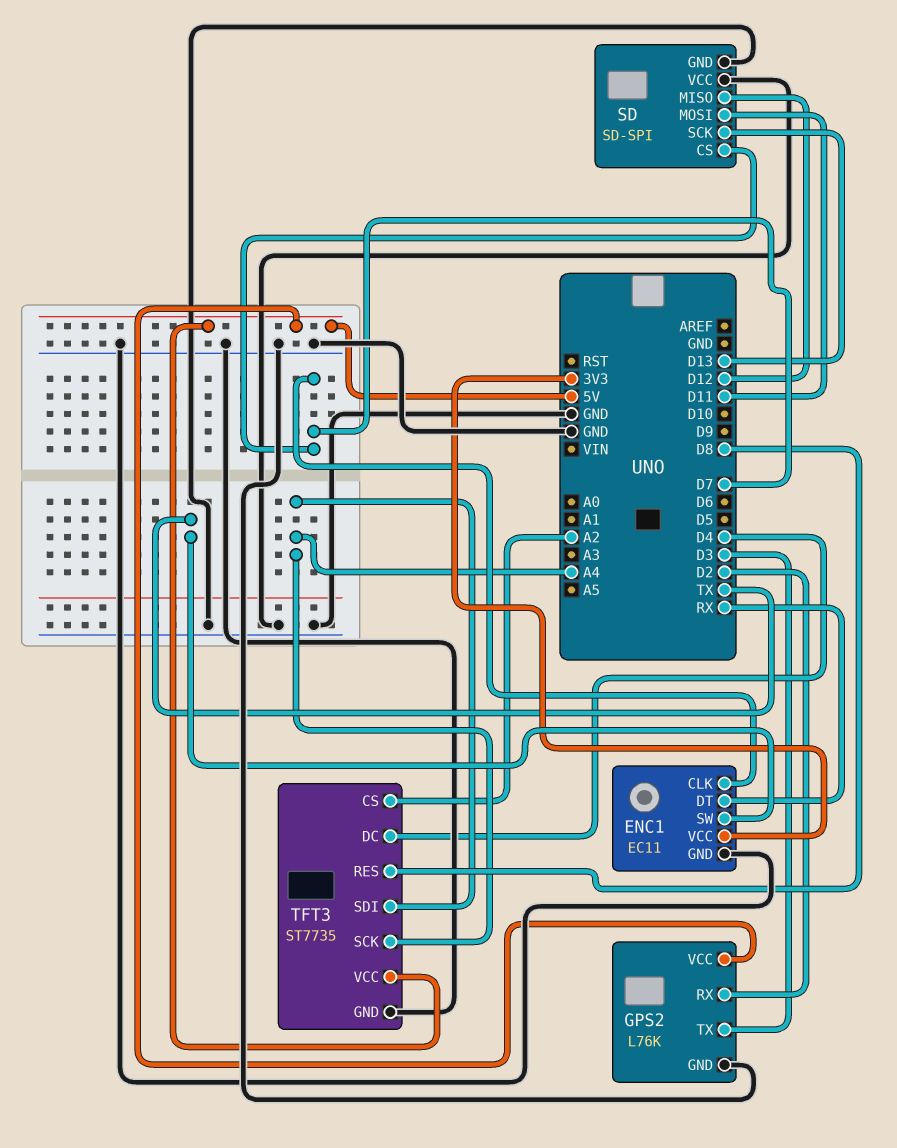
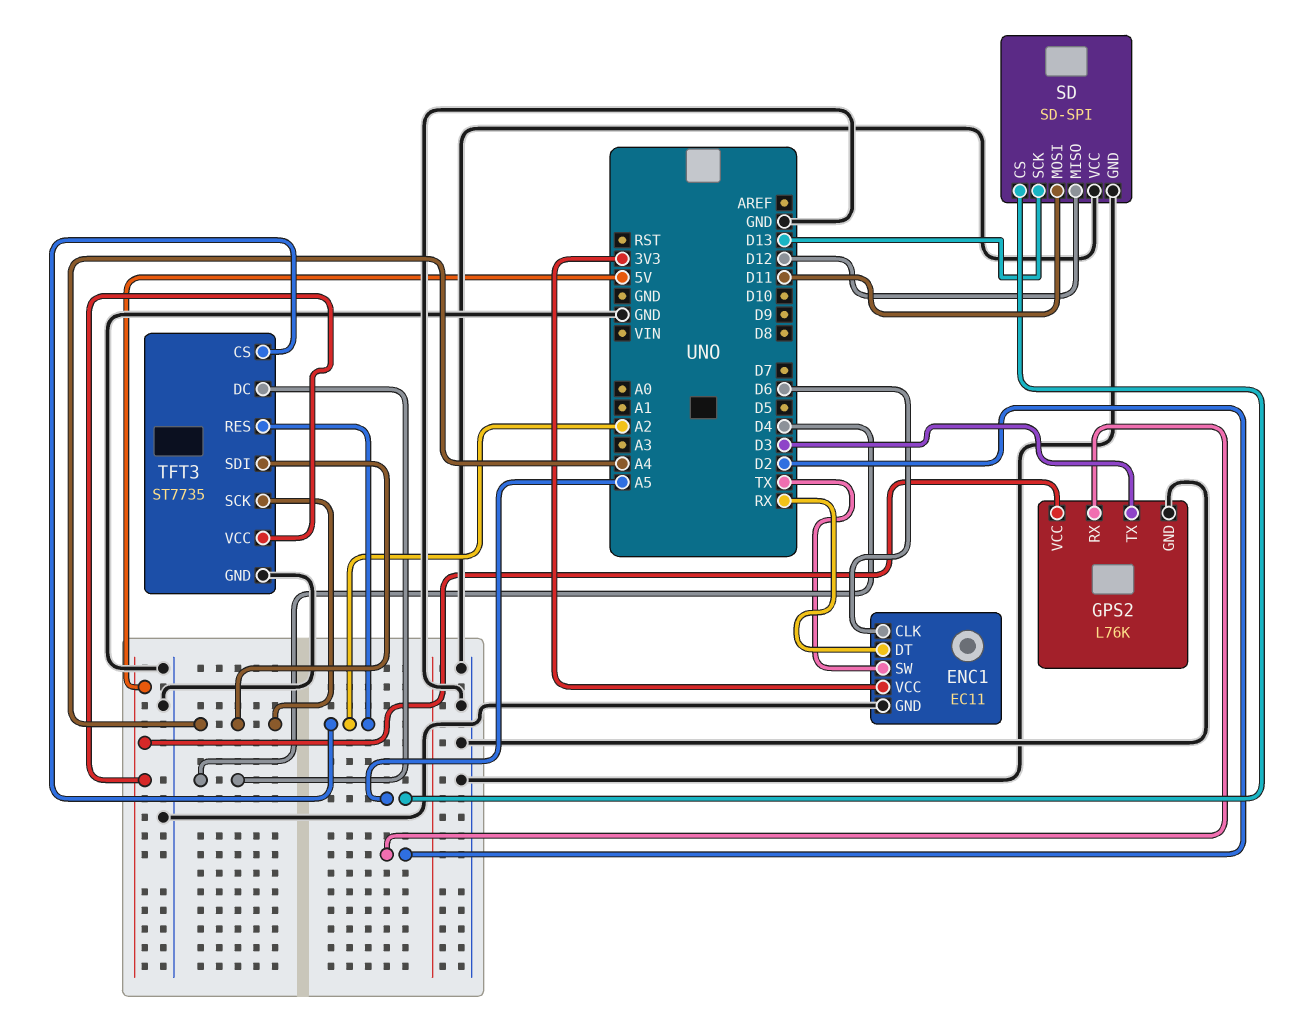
ENC1 pin CLK: D7 -> D6
SD pin CS: D7 -> A5
TFT3 pin RES: D8 -> A2

